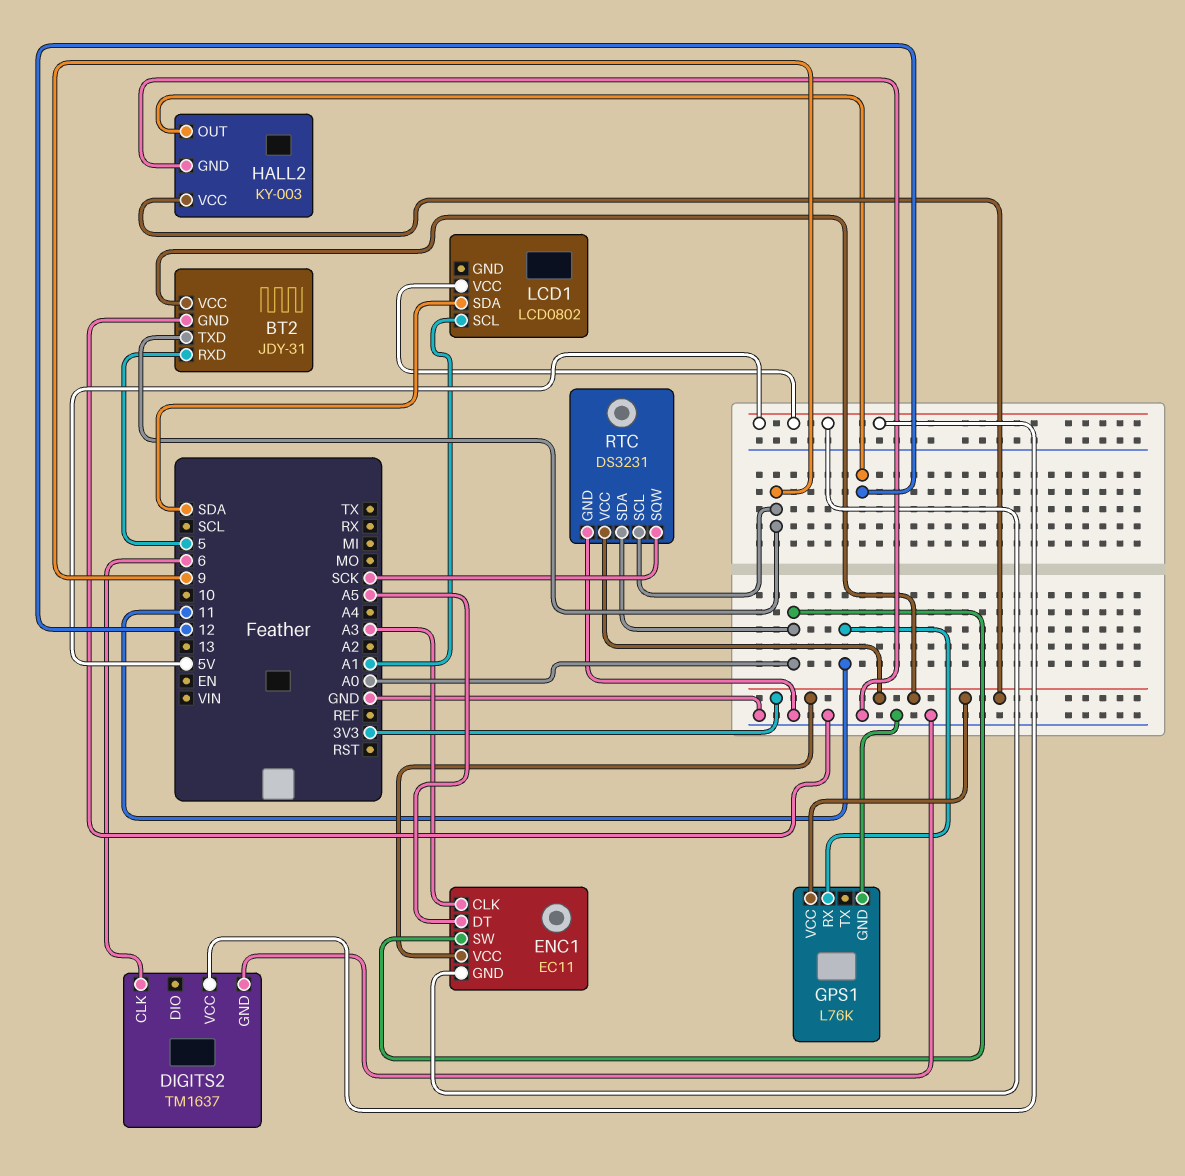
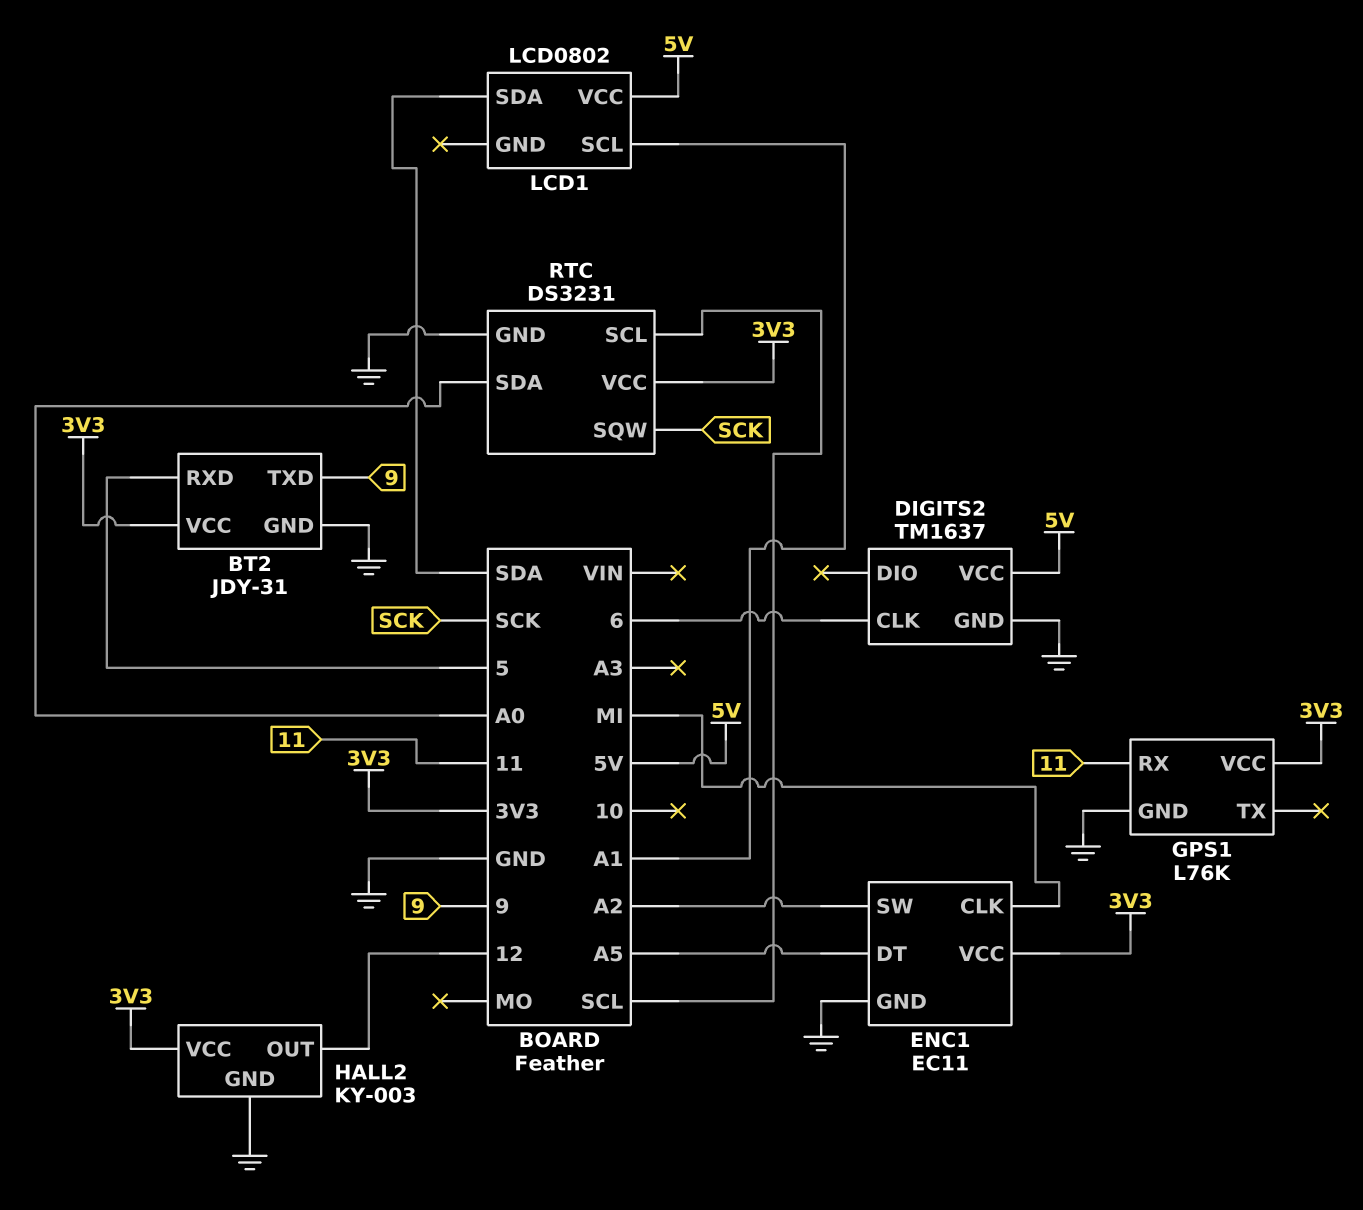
ENC1 pin CLK: A3 -> MI
ENC1 pin GND: 5V -> GND
ENC1 pin SW: A0 -> A2
RTC pin SCL: 9 -> SCL

